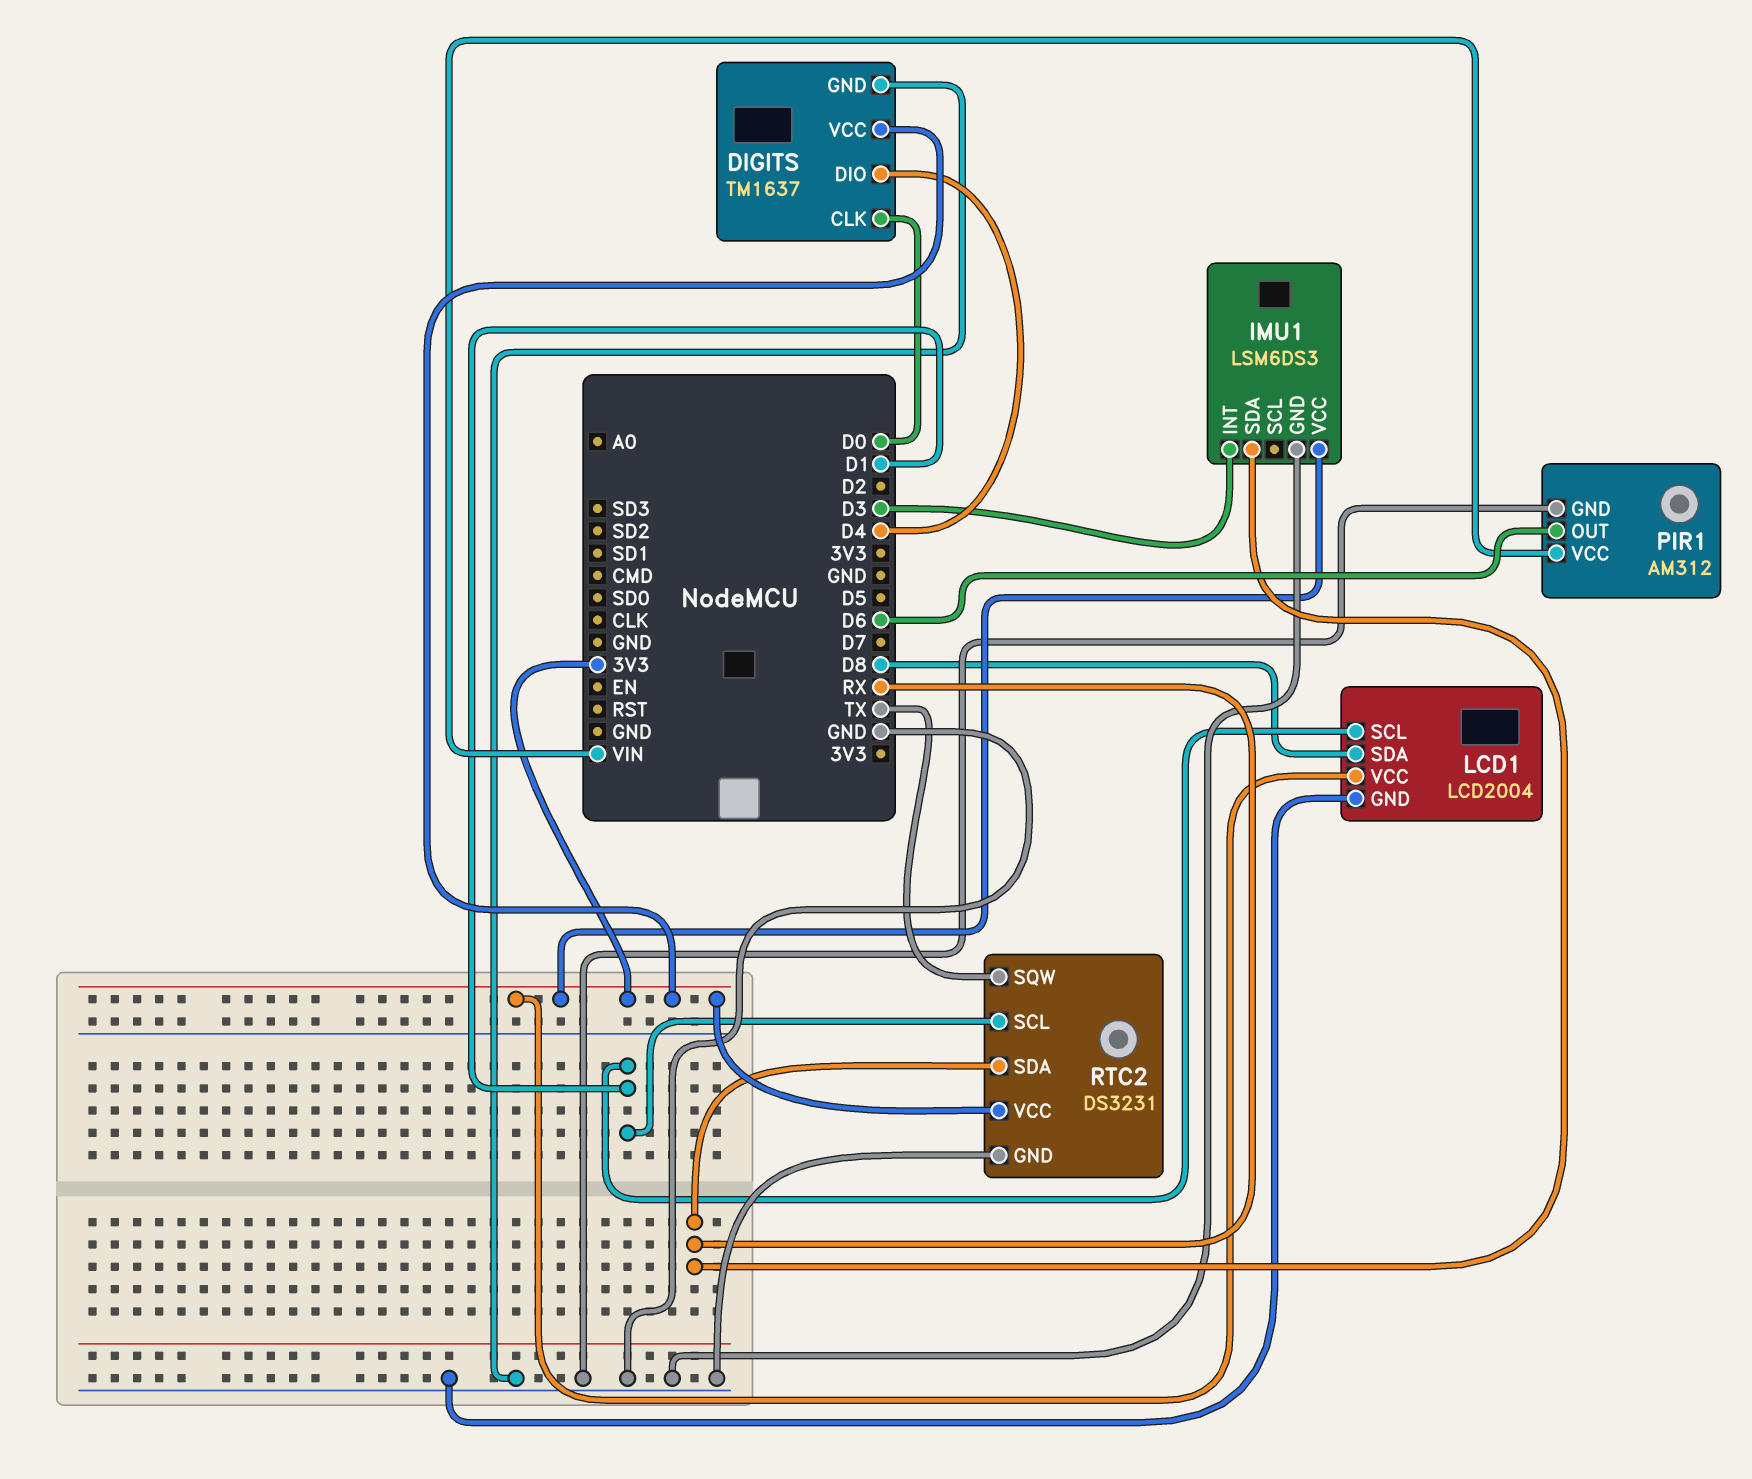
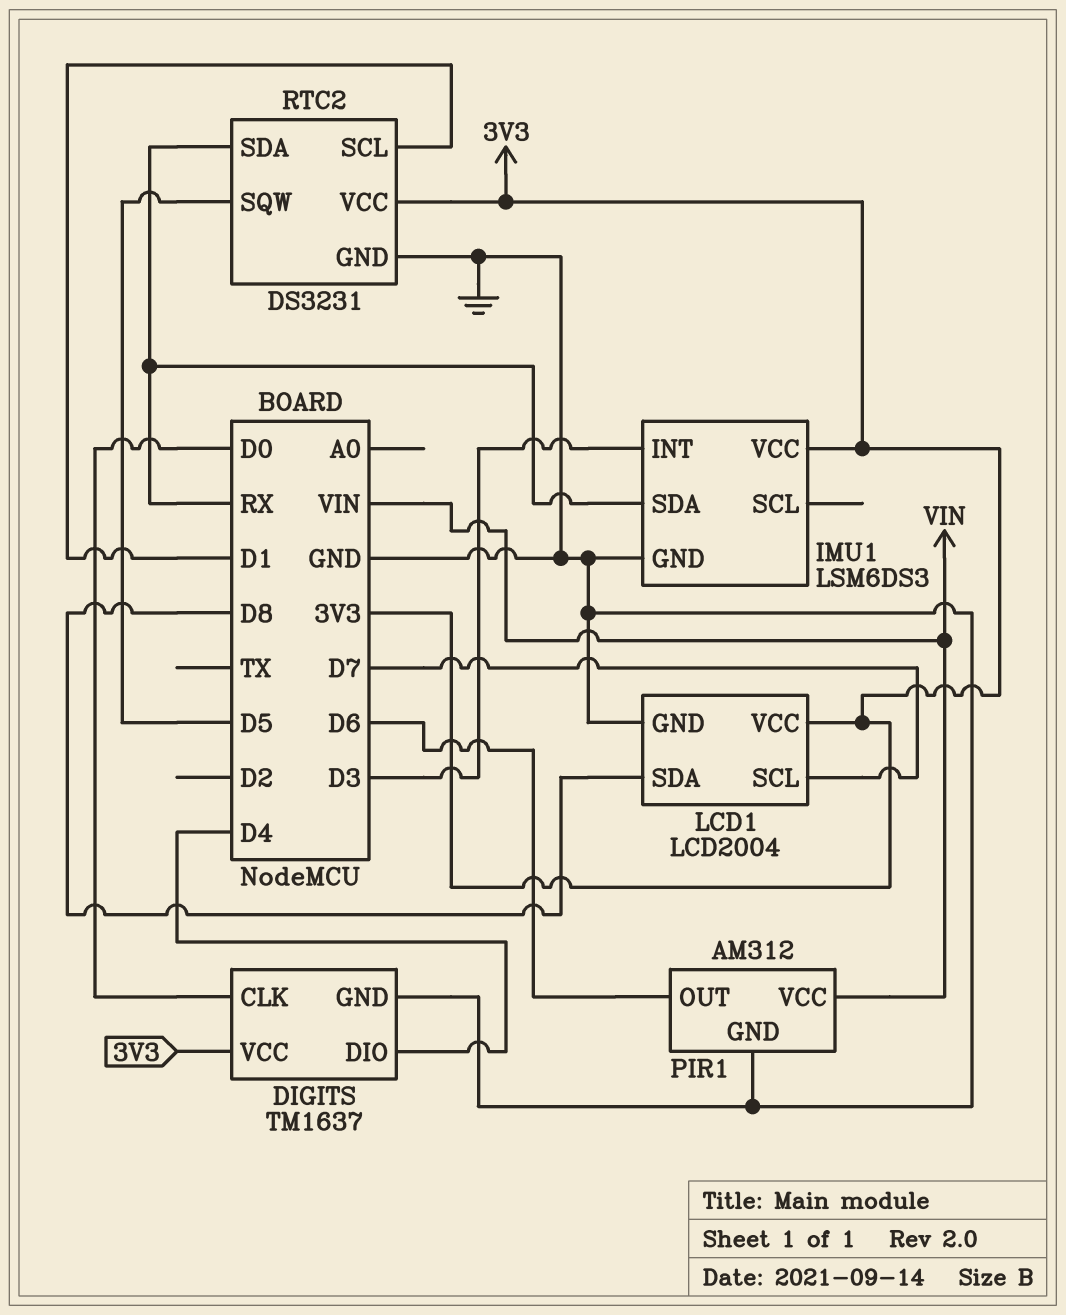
LCD1 pin SCL: D1 -> D7
RTC2 pin SQW: TX -> D5

